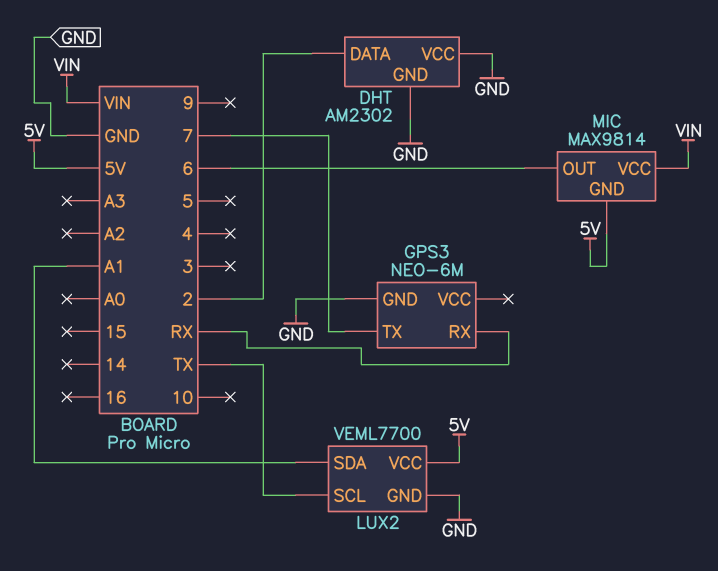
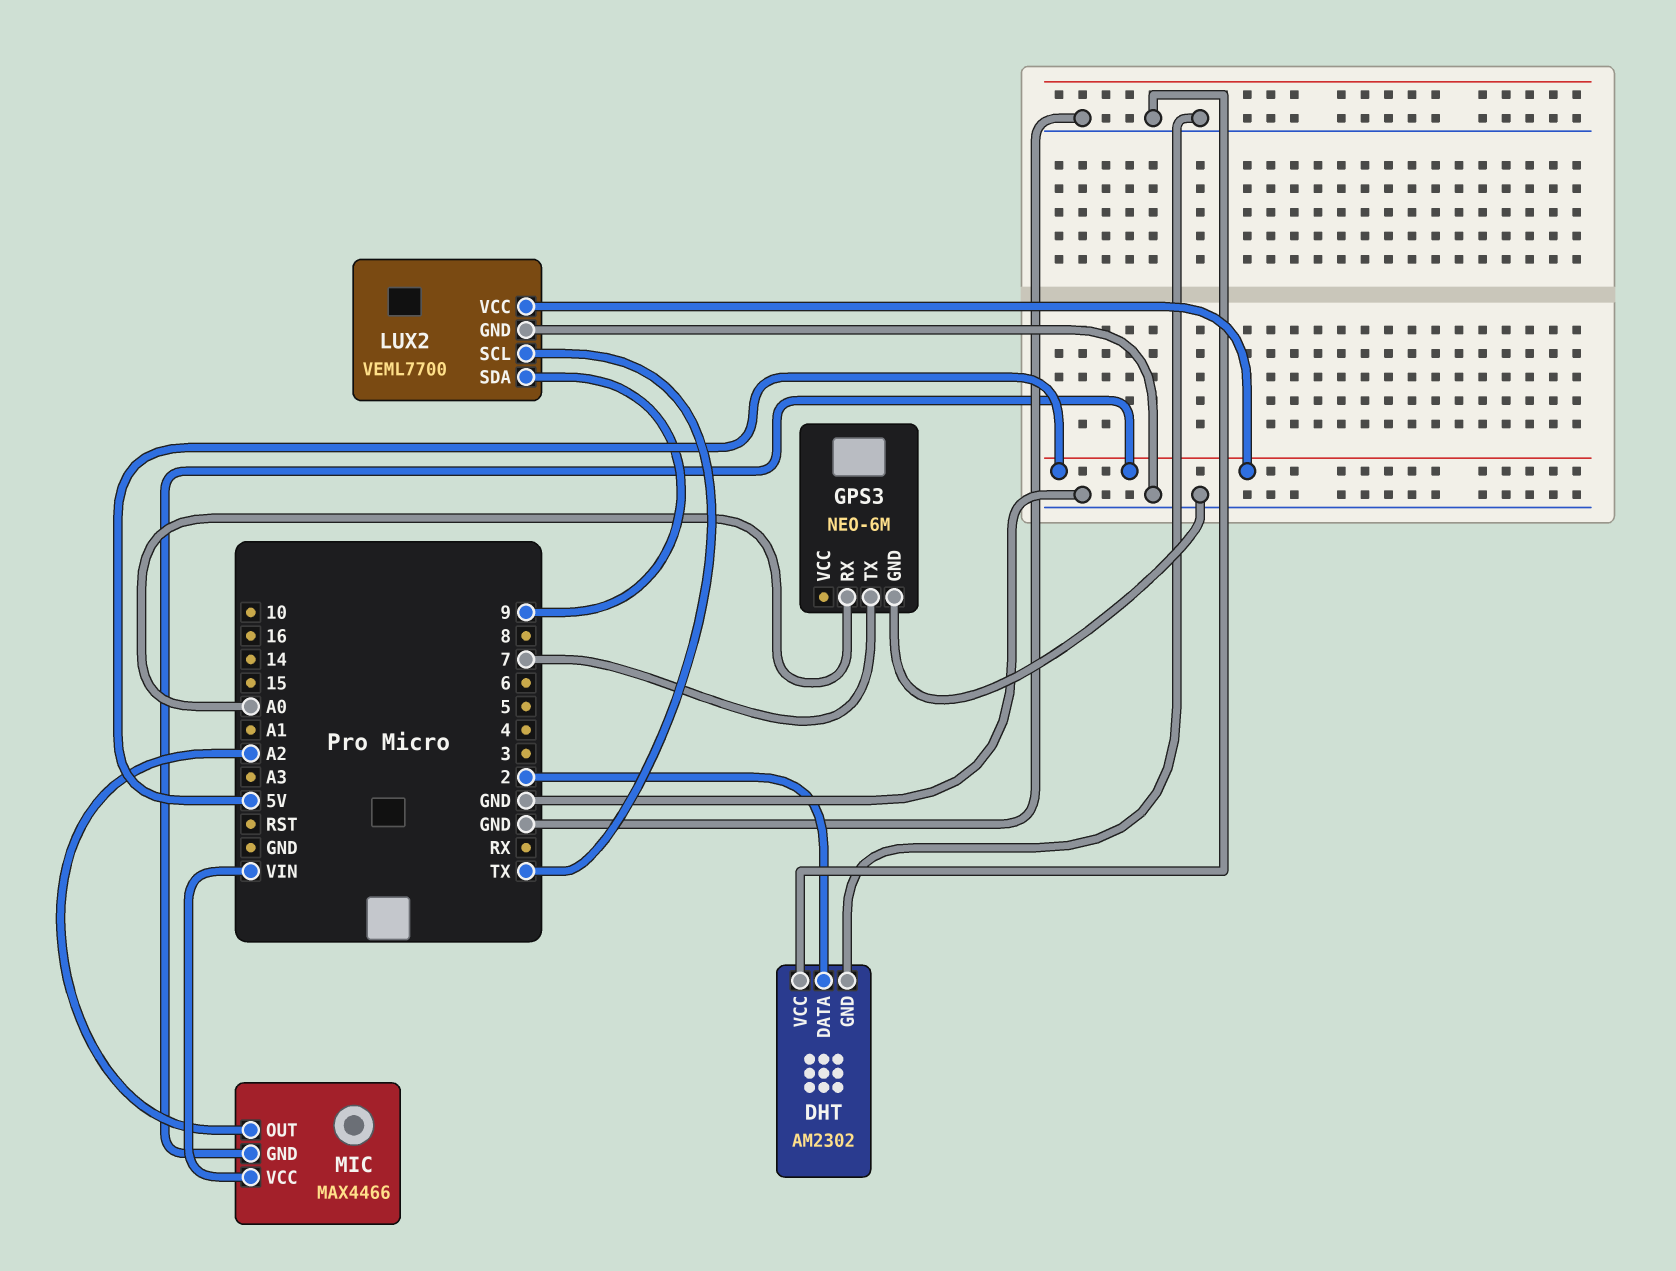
GPS3 pin RX: RX -> A0
LUX2 pin SDA: A1 -> 9
MIC: MAX9814 -> MAX4466
MIC pin OUT: 6 -> A2

